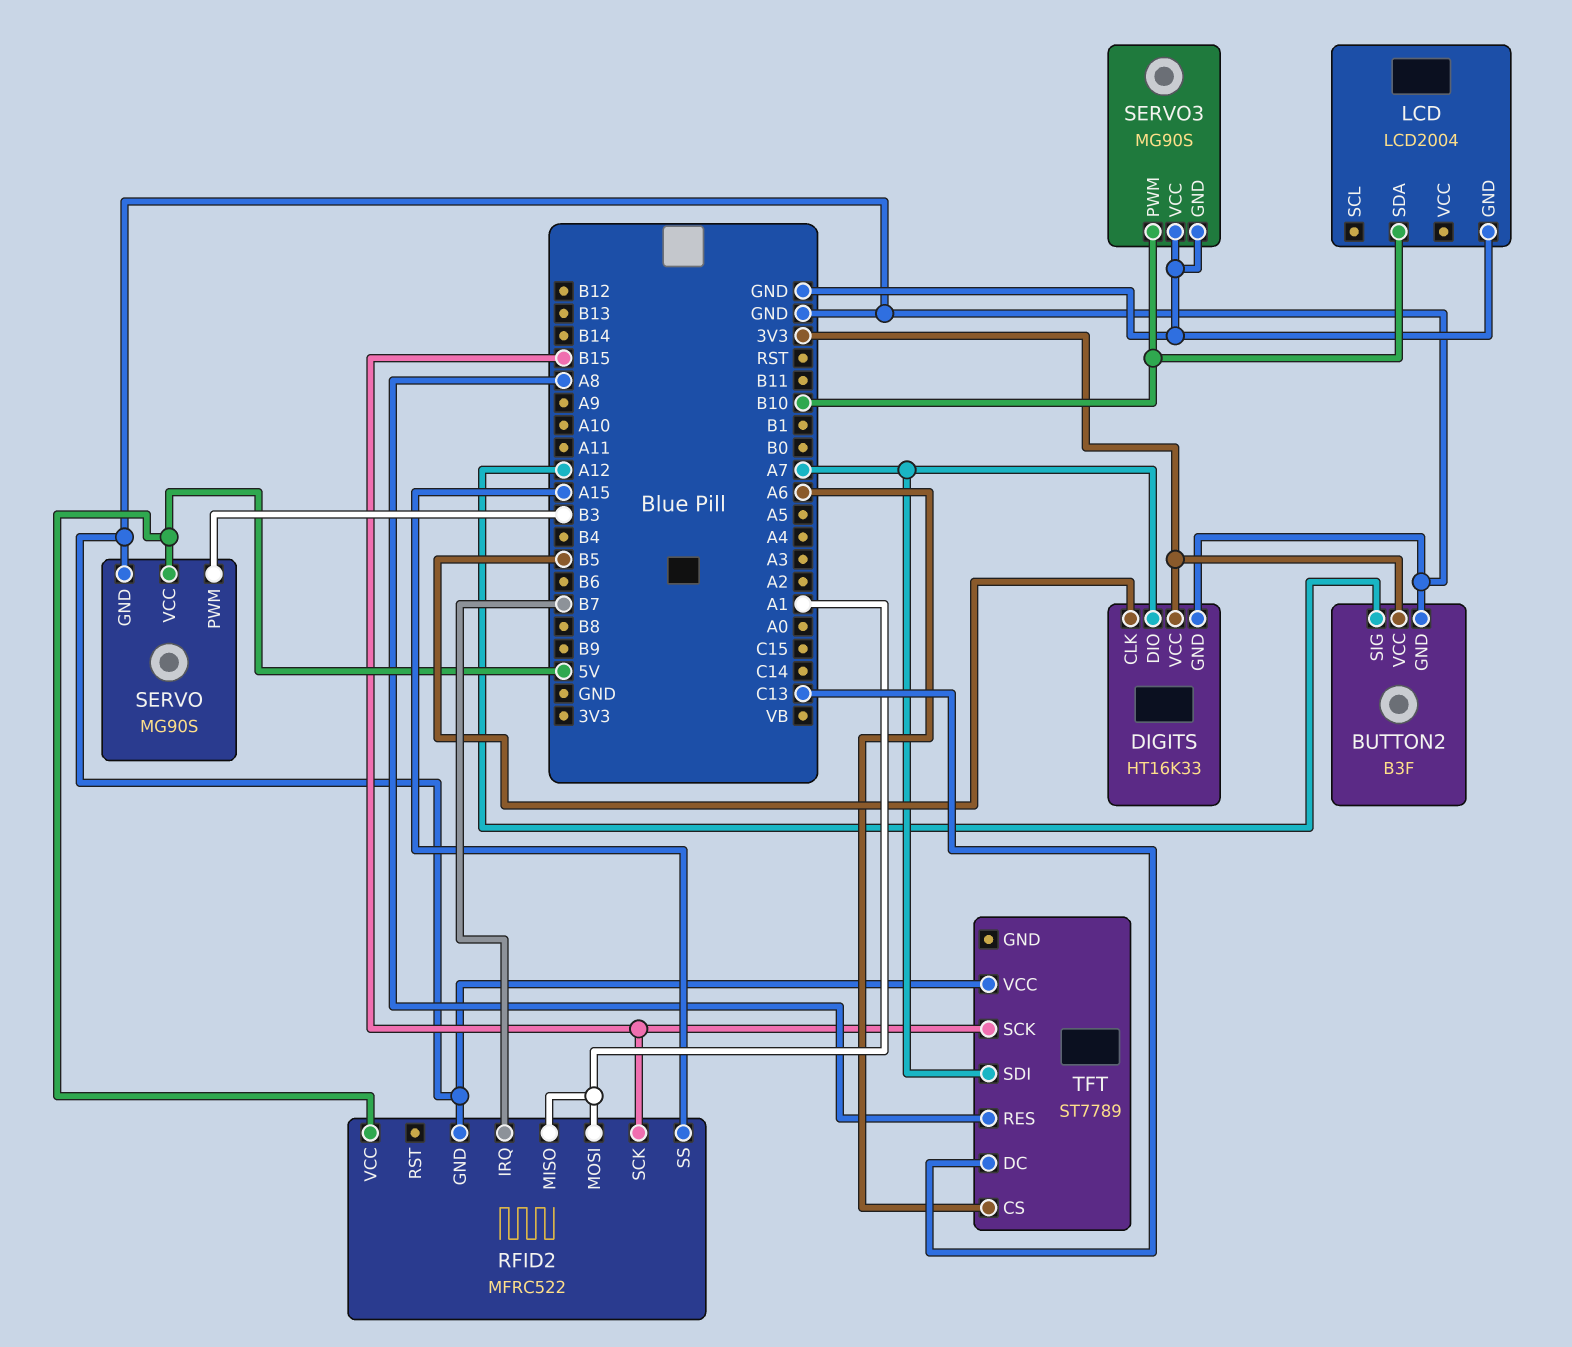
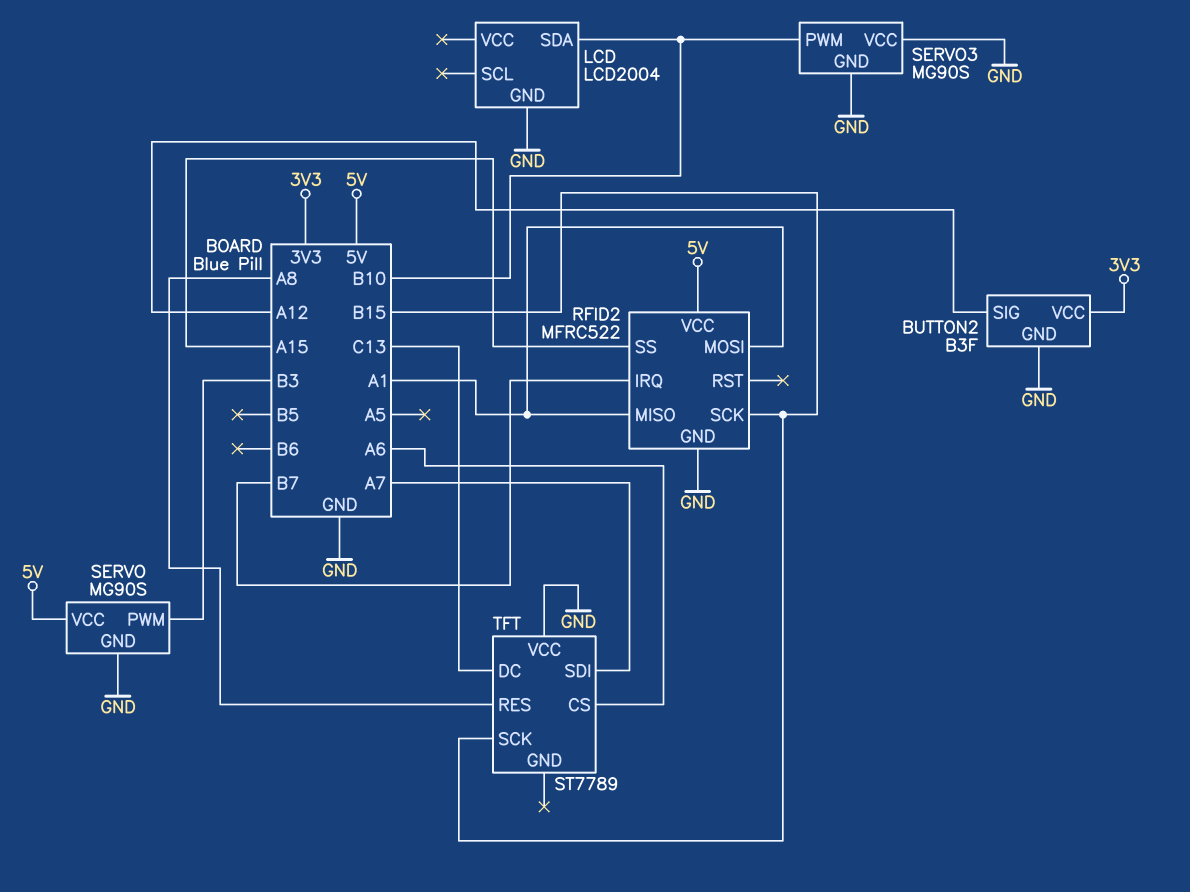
DIGITS: HT16K33 -> none
DIGITS pin CLK: B5 -> none
DIGITS pin DIO: A7 -> none
DIGITS pin GND: GND -> none
DIGITS pin VCC: 3V3 -> none

